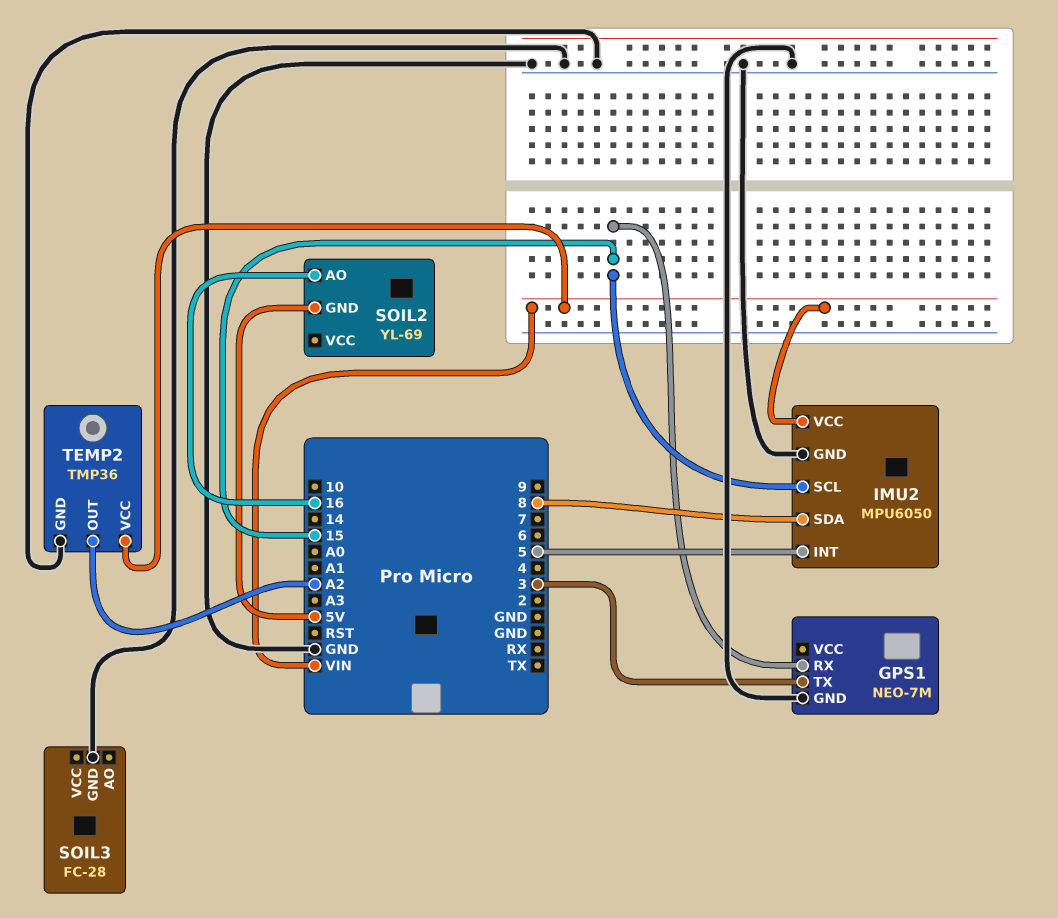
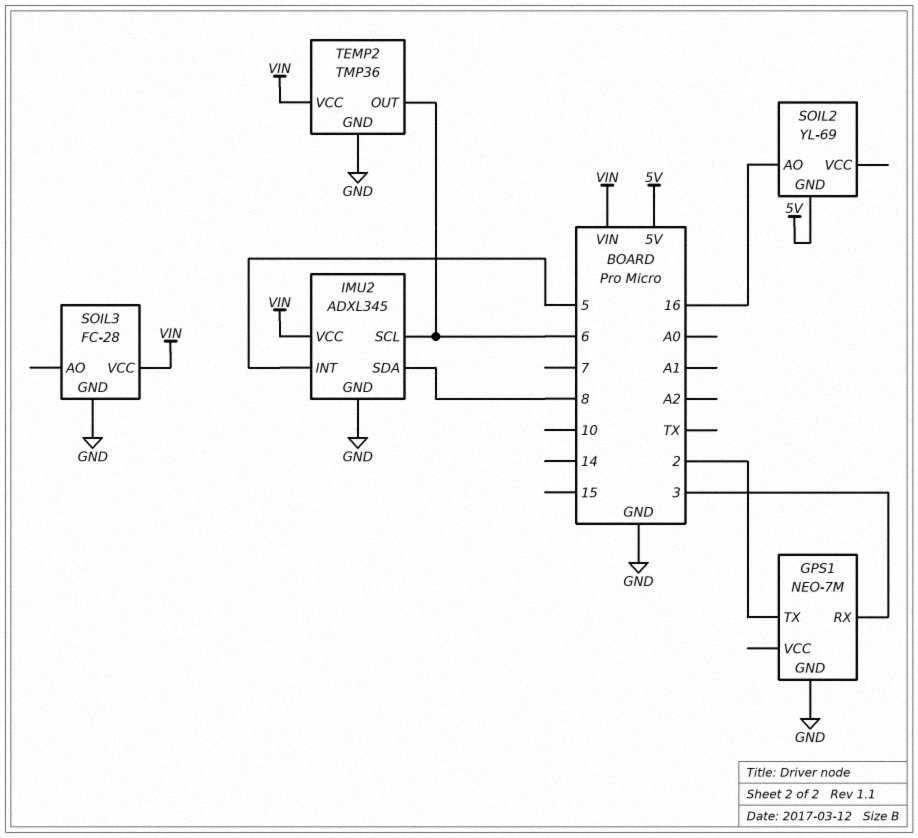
GPS1 pin RX: 15 -> 3
GPS1 pin TX: 3 -> 2
IMU2: MPU6050 -> ADXL345
IMU2 pin SCL: 15 -> 6
SOIL3 pin VCC: none -> VIN
TEMP2 pin OUT: A2 -> 6

